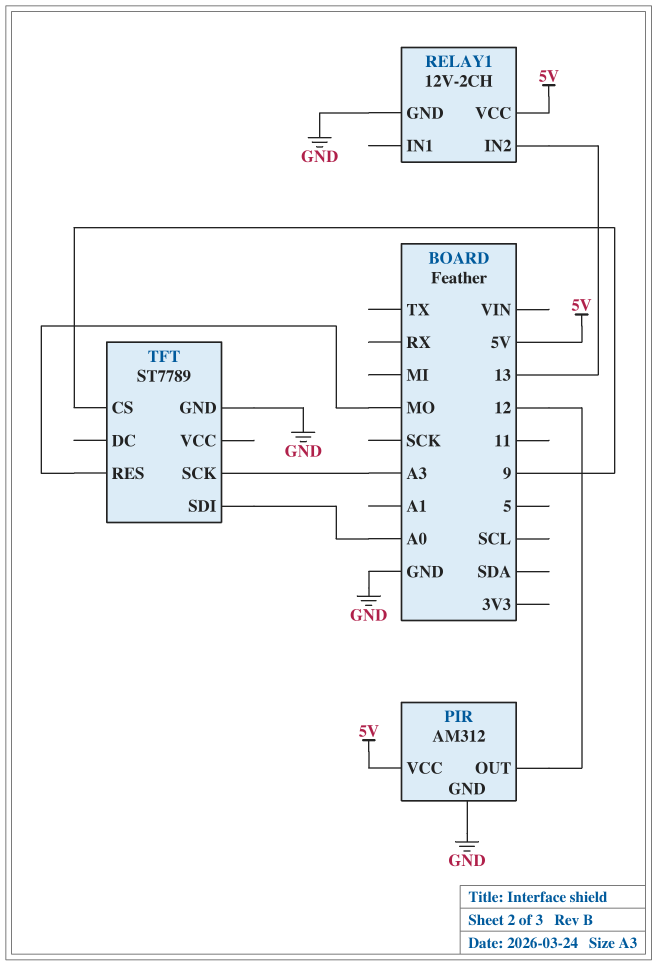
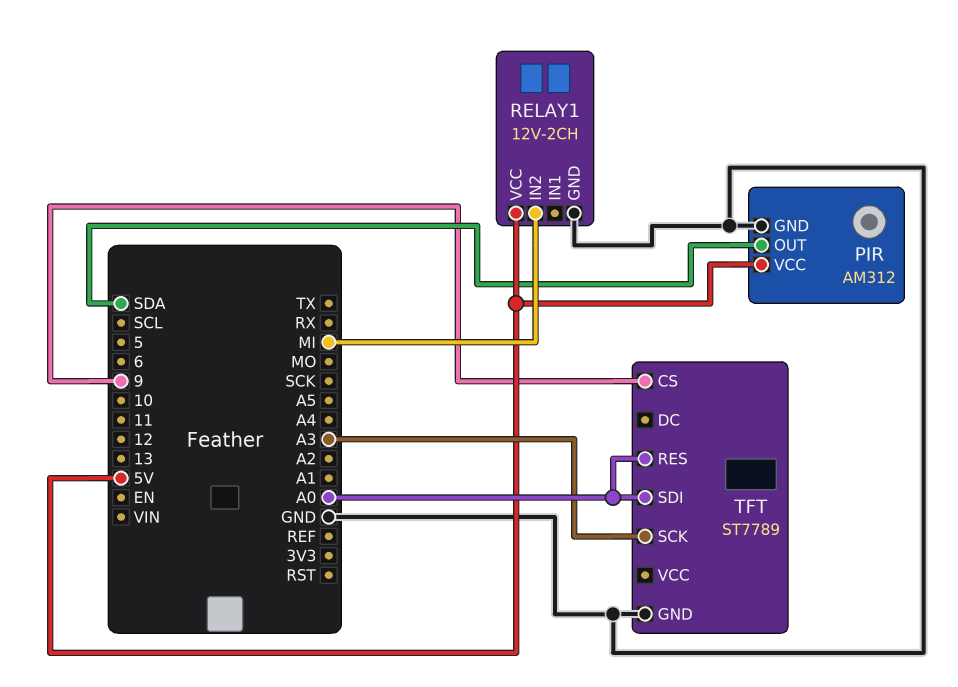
PIR pin OUT: 12 -> SDA
RELAY1 pin IN2: 13 -> MI
TFT pin RES: MO -> A0

